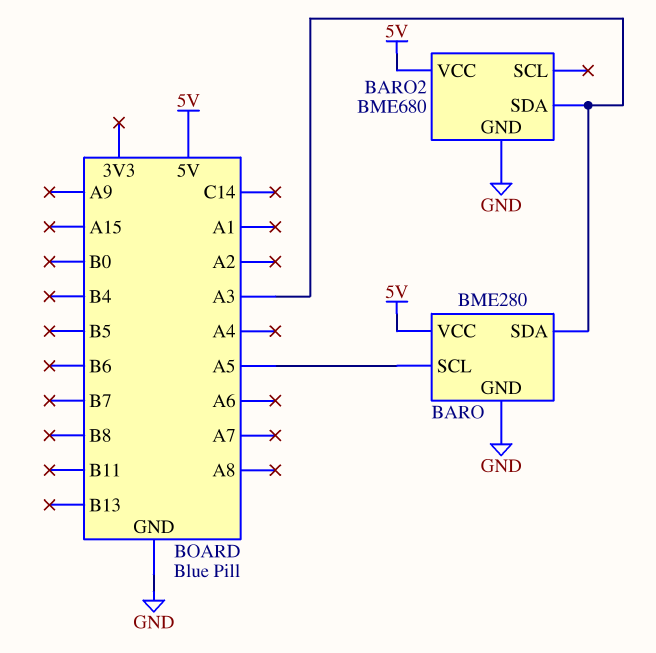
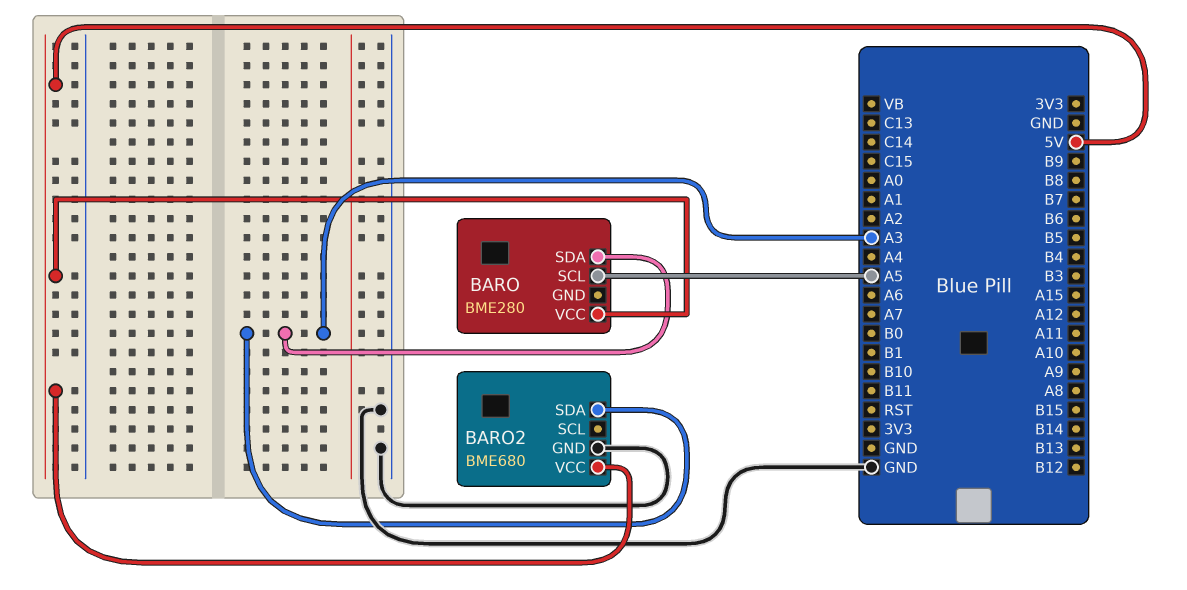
BARO pin GND: GND -> none

